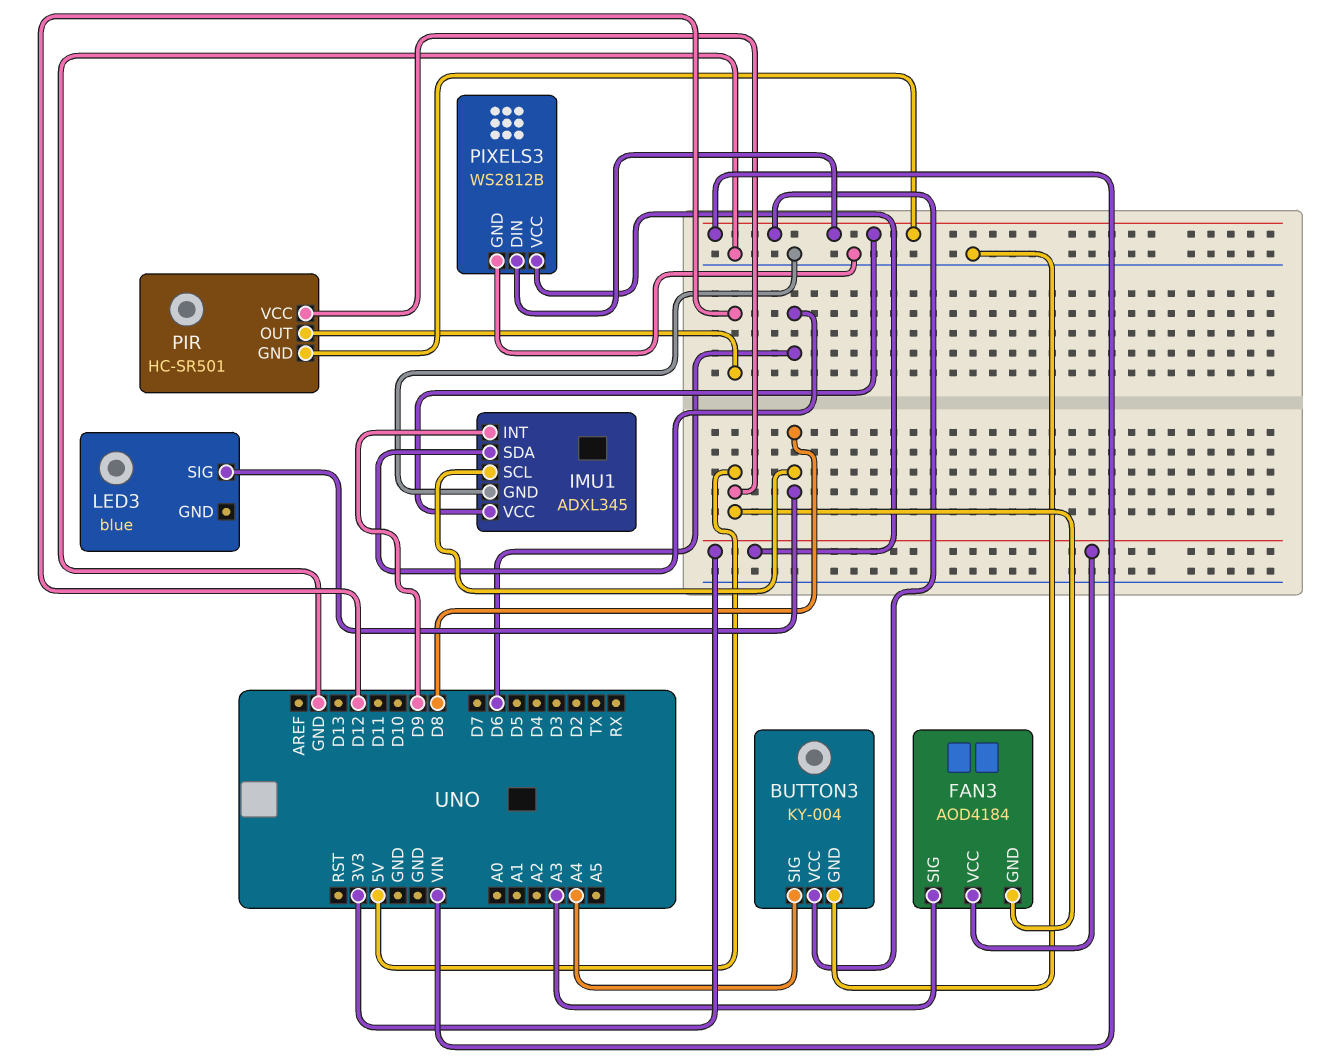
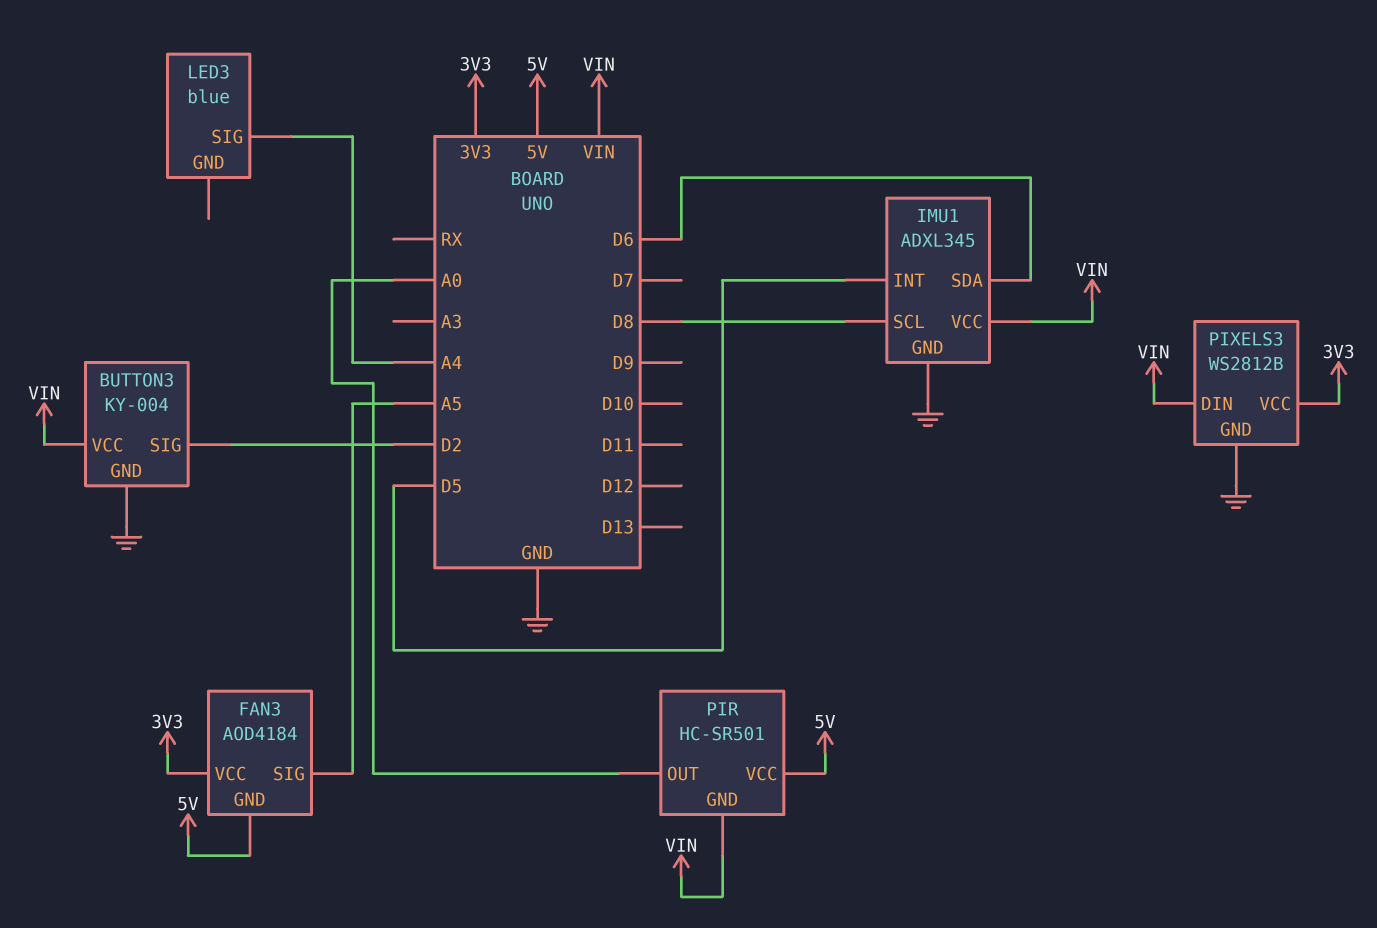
BUTTON3 pin SIG: A4 -> D2
FAN3 pin SIG: A3 -> A5
IMU1 pin INT: D9 -> D5
LED3 pin SIG: D8 -> A4
PIR pin OUT: D12 -> A0

